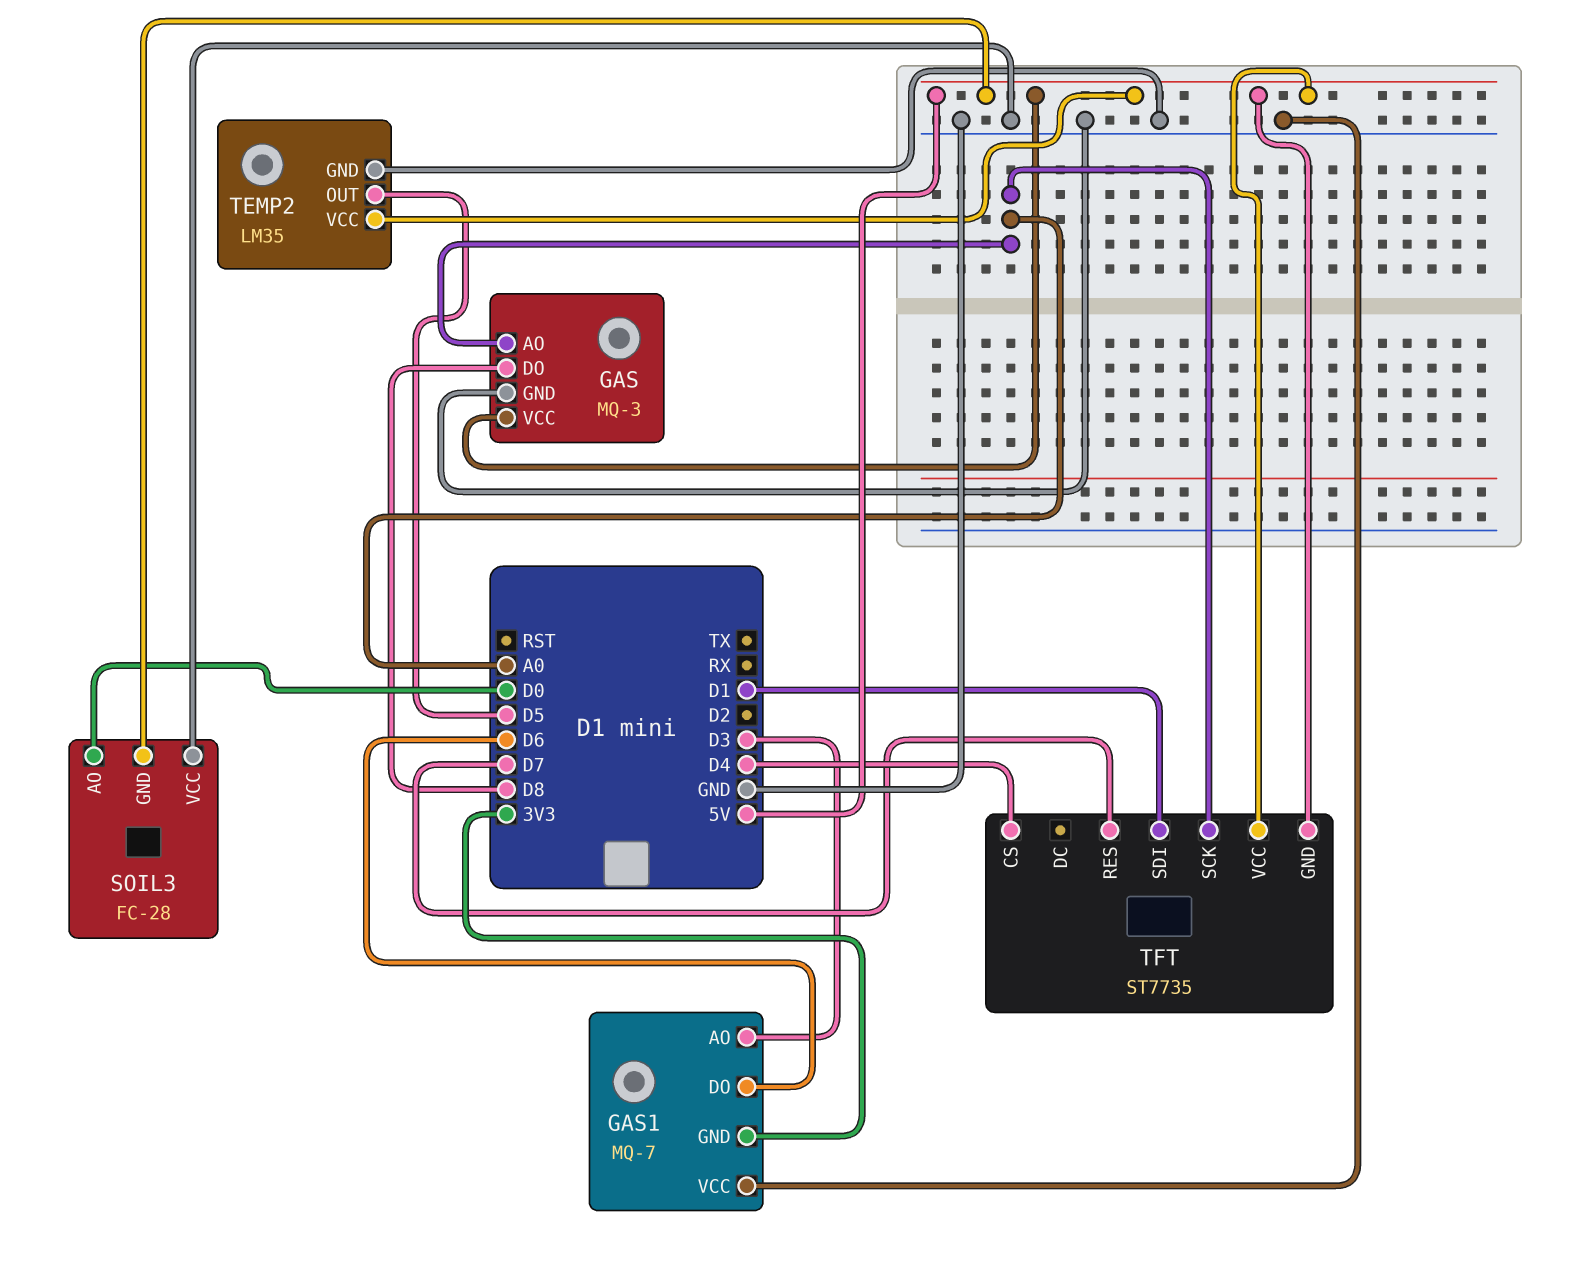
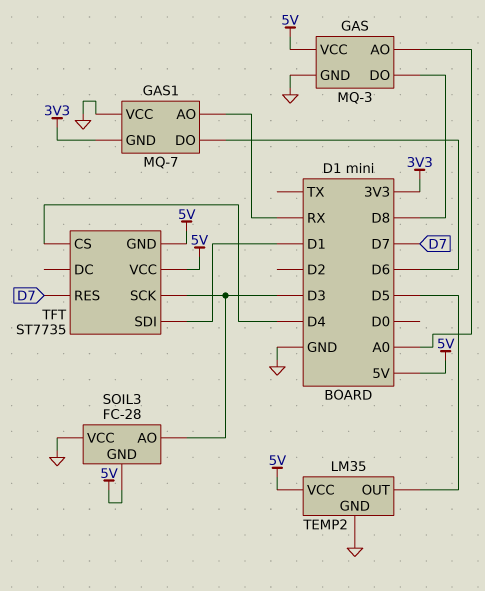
GAS1 pin AO: D3 -> RX
SOIL3 pin AO: D0 -> D3
TFT pin SCK: A0 -> D3

